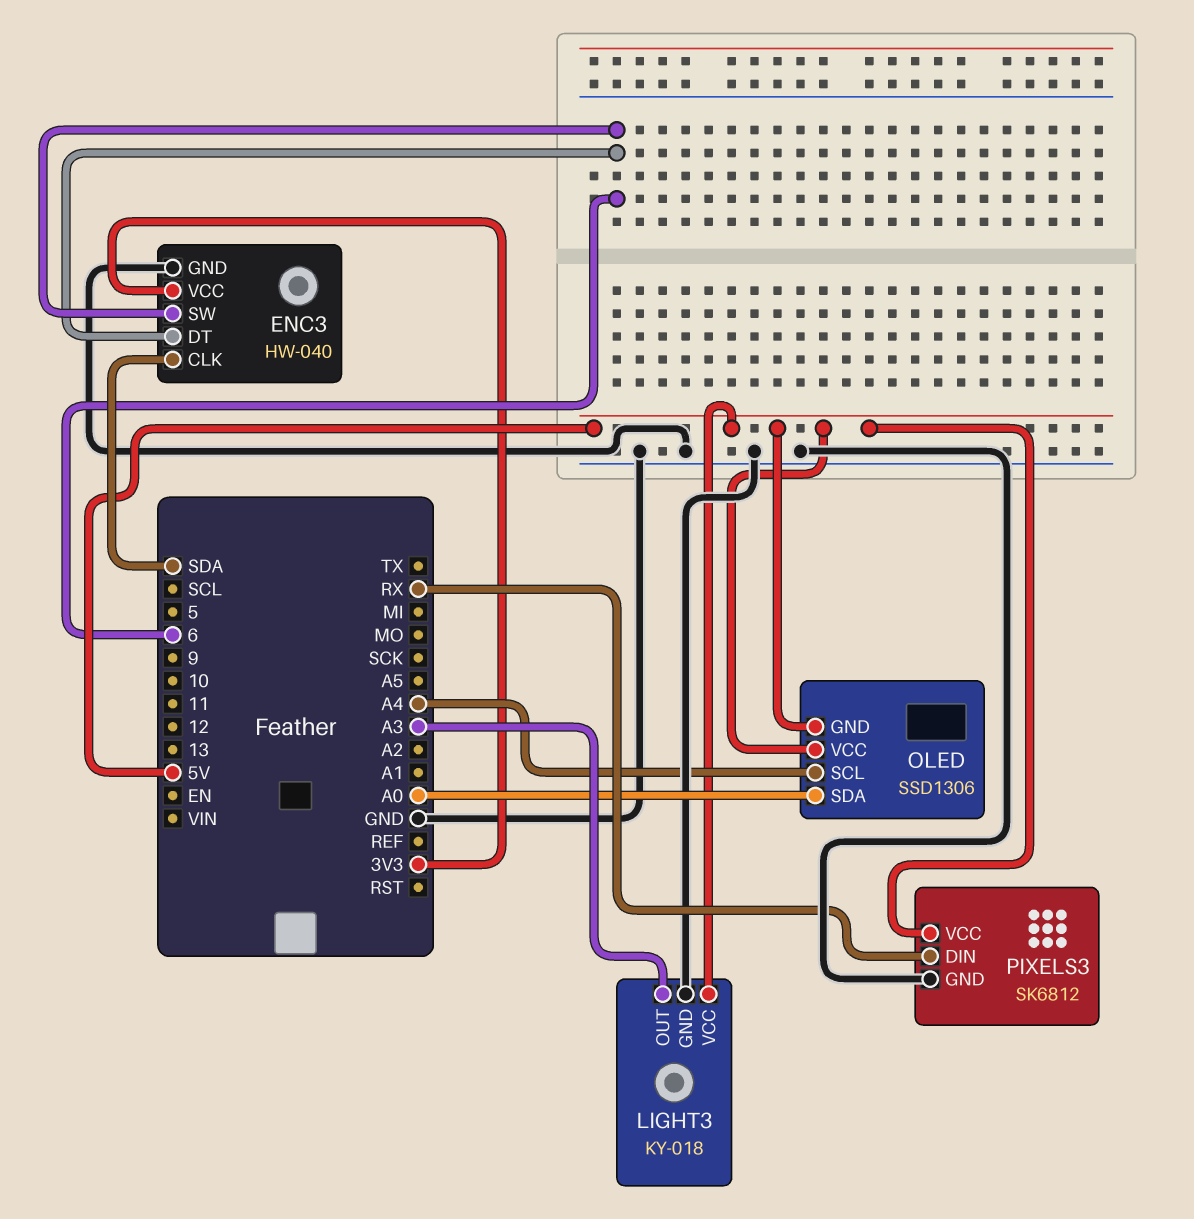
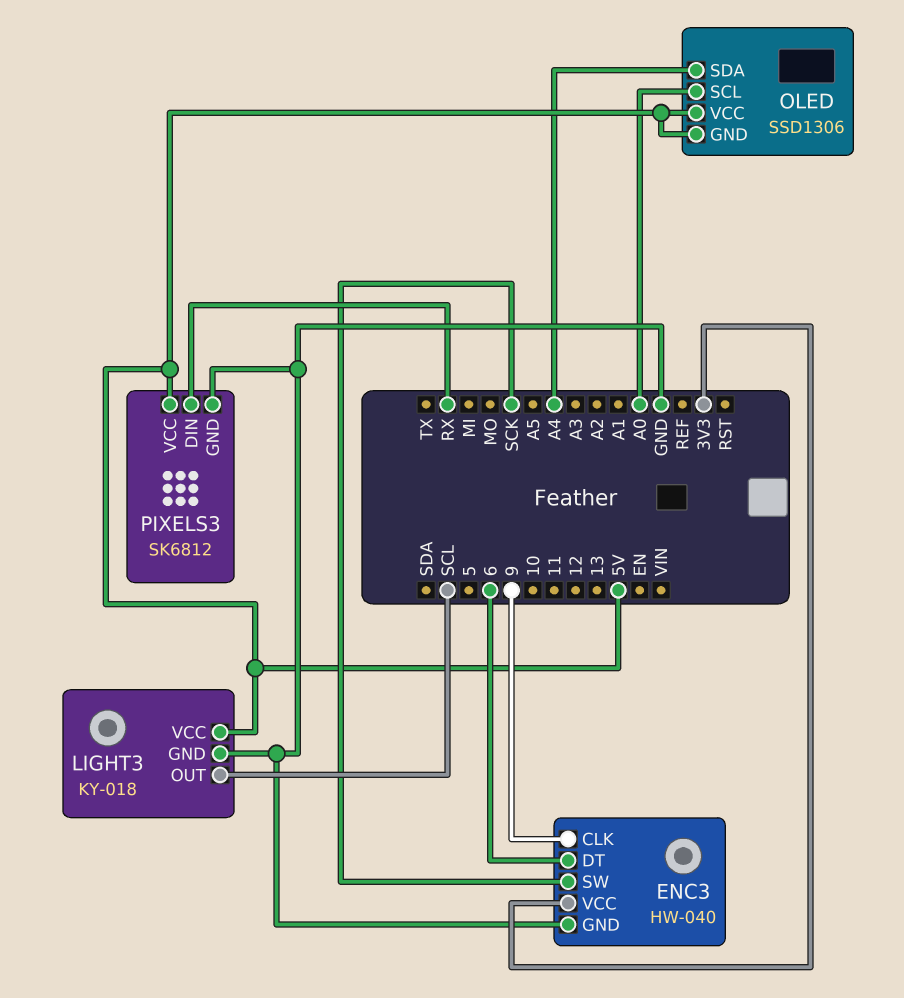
ENC3 pin CLK: SDA -> 9
ENC3 pin SW: 6 -> SCK
LIGHT3 pin OUT: A3 -> SCL
OLED pin SCL: A4 -> A0
OLED pin SDA: A0 -> A4

